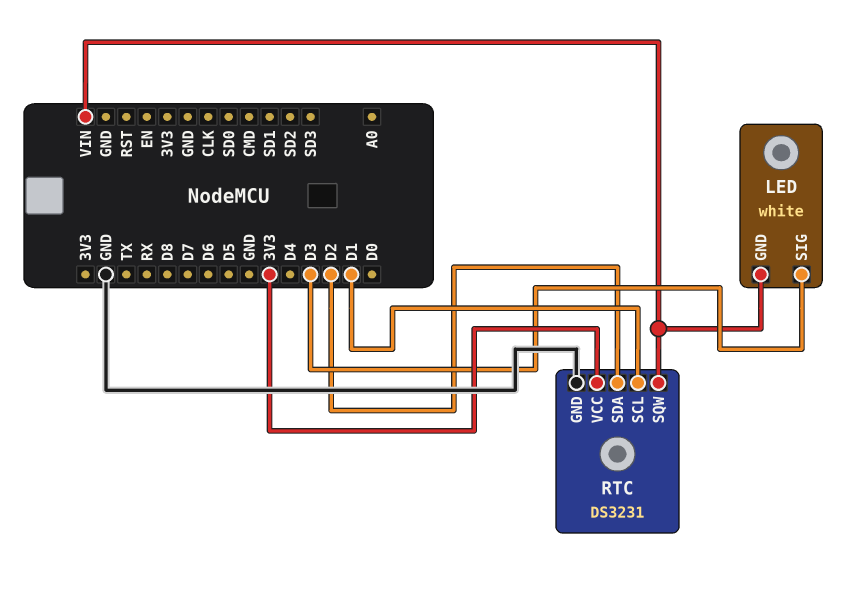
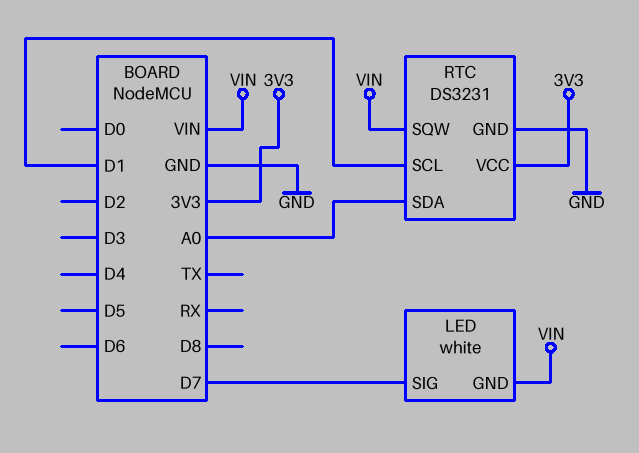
LED pin SIG: D3 -> D7
RTC pin SDA: D2 -> A0

